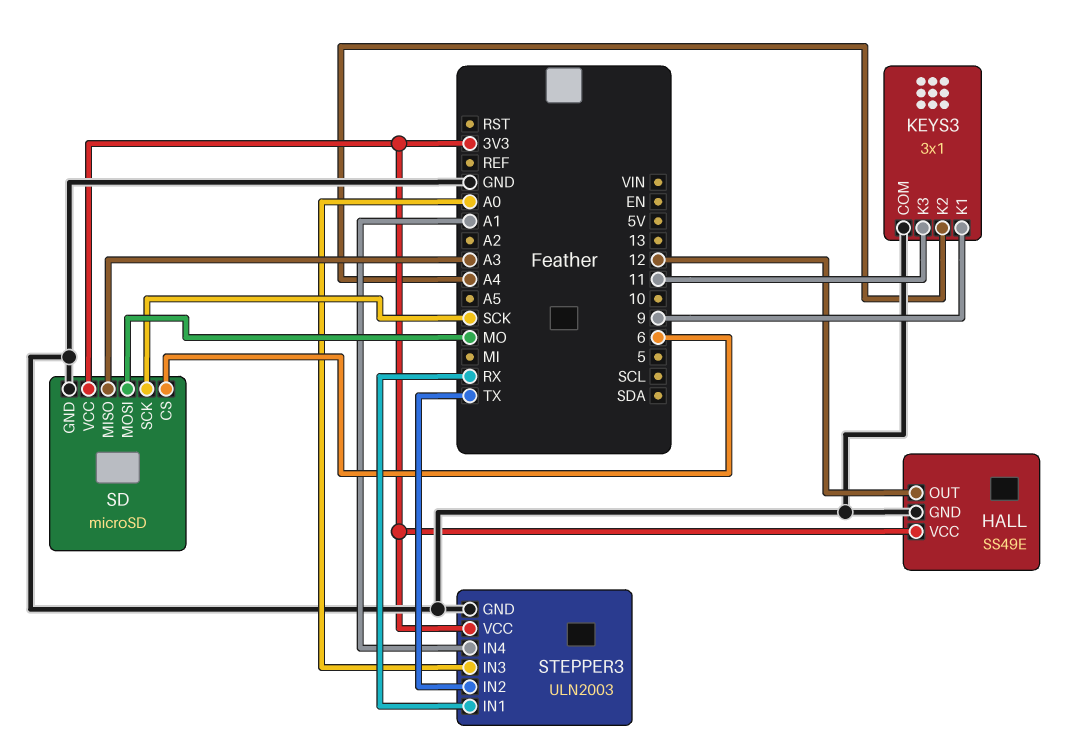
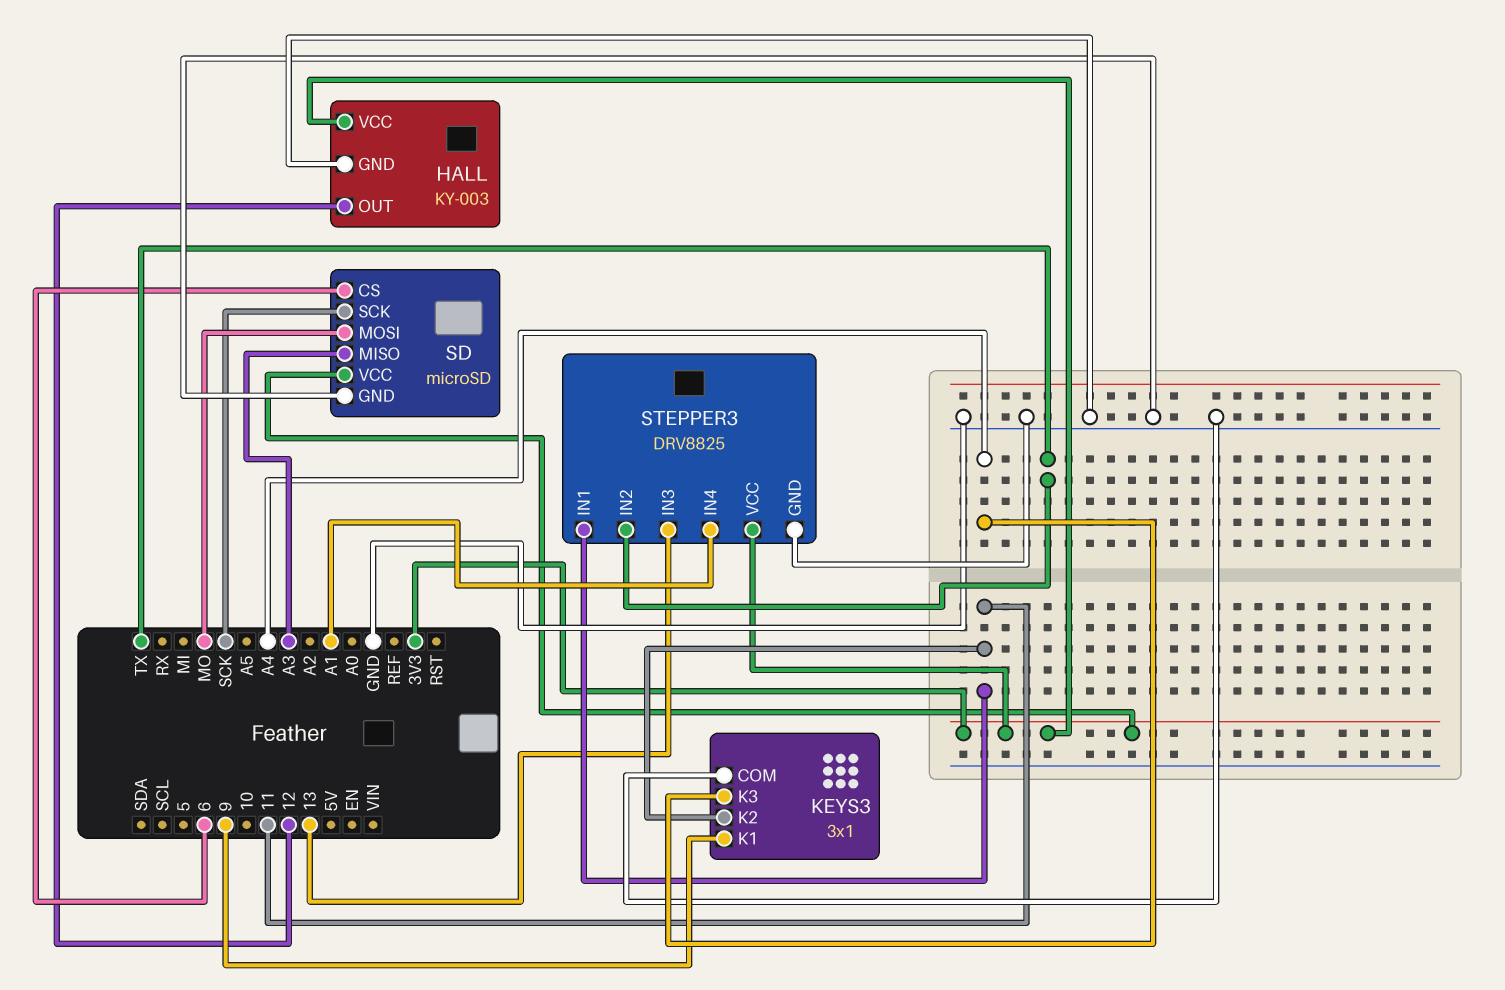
HALL: SS49E -> KY-003
KEYS3 pin K2: A4 -> 11
KEYS3 pin K3: 11 -> A4
STEPPER3: ULN2003 -> DRV8825
STEPPER3 pin IN1: RX -> 11
STEPPER3 pin IN3: A0 -> 13

